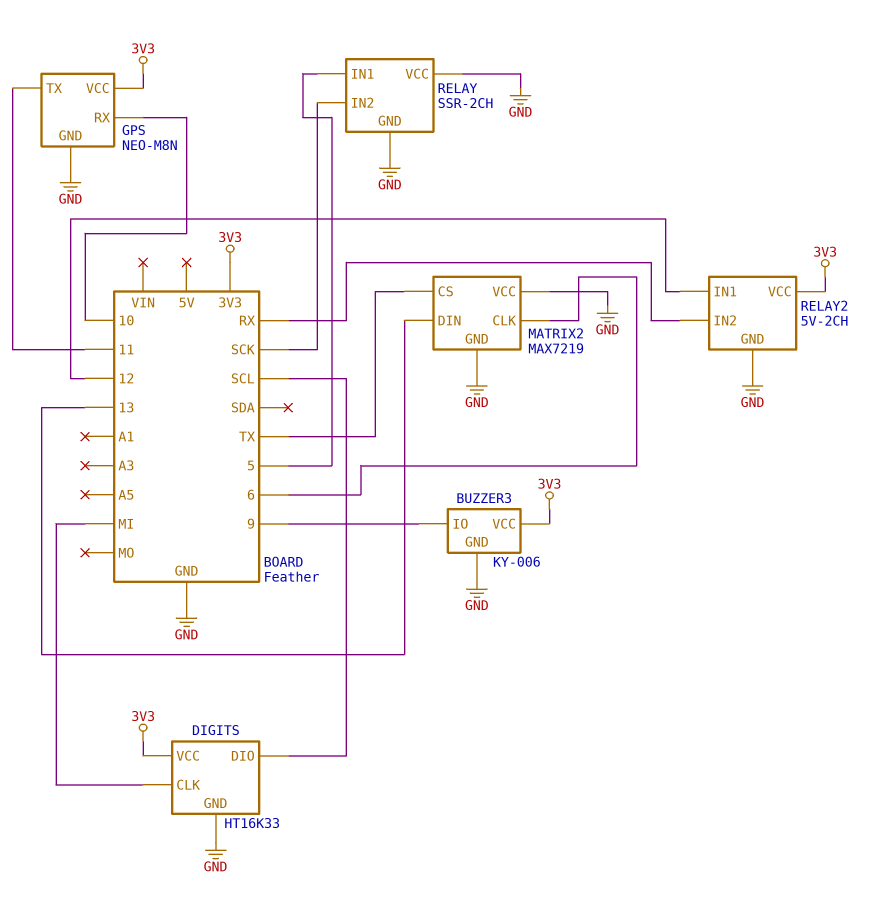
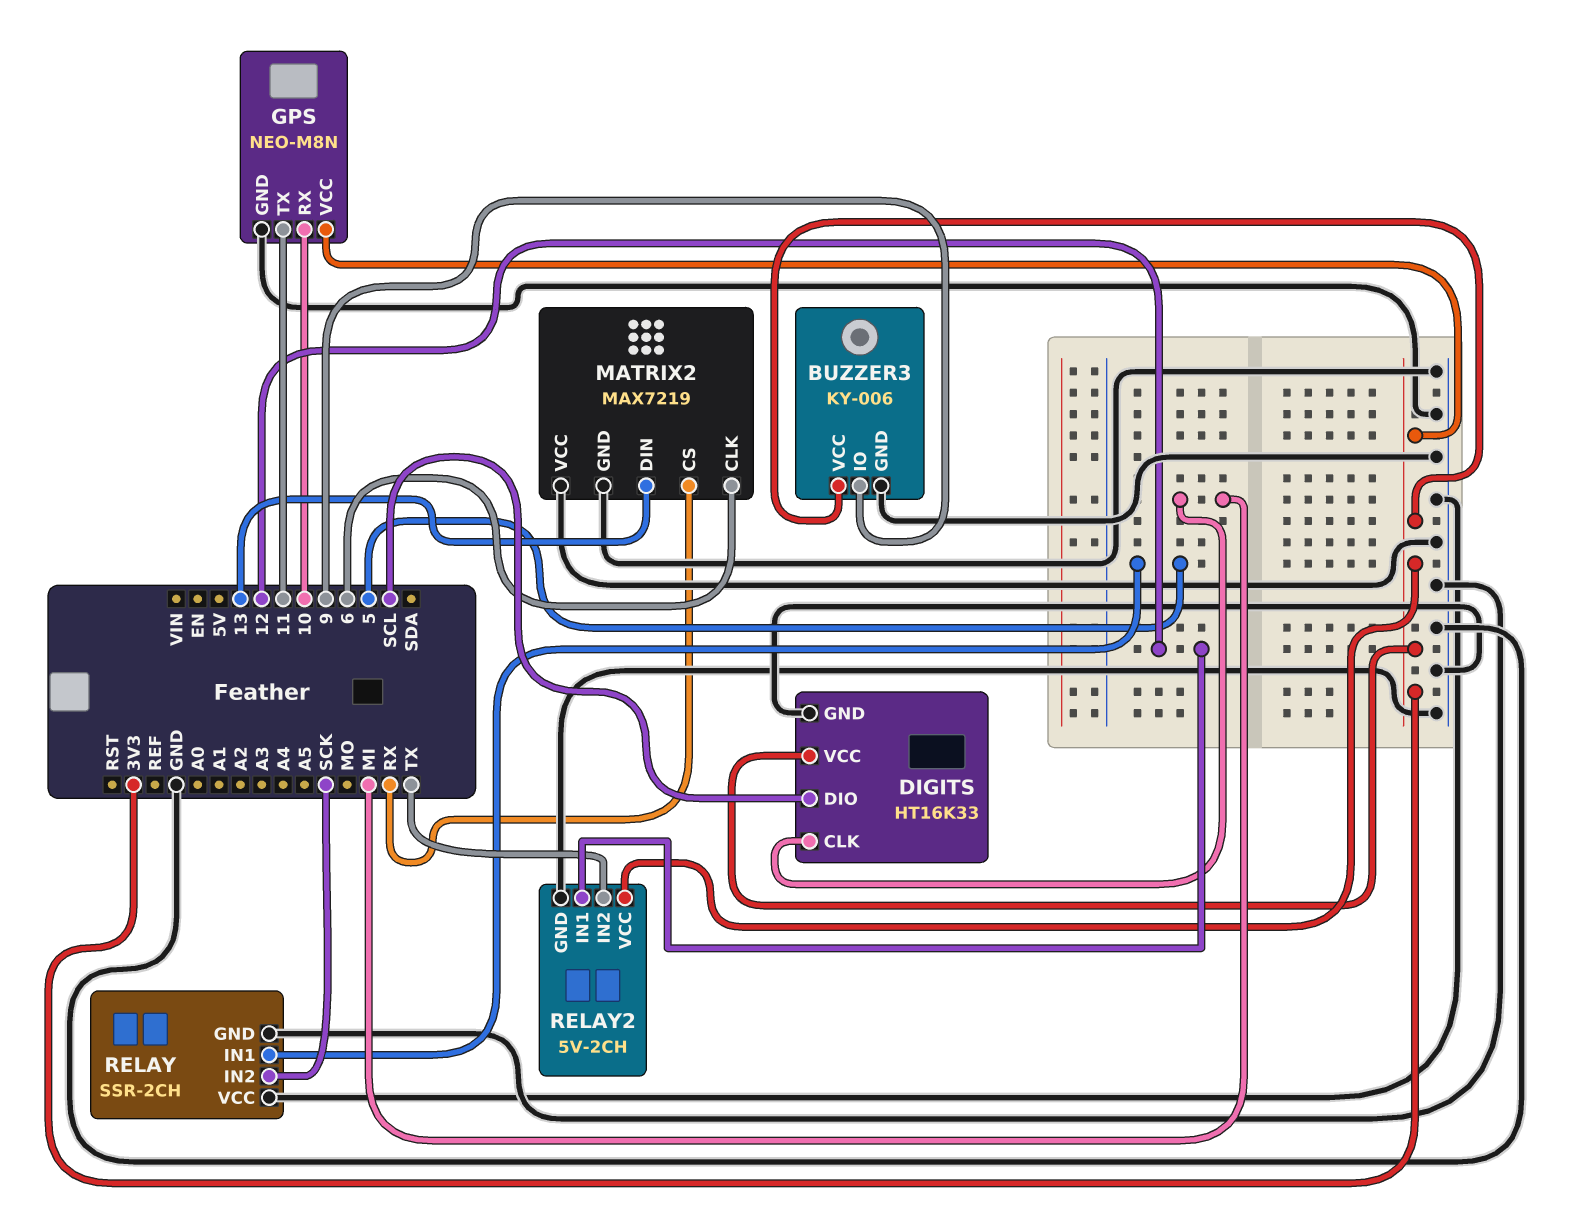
MATRIX2 pin CS: TX -> RX
RELAY2 pin IN2: RX -> TX

